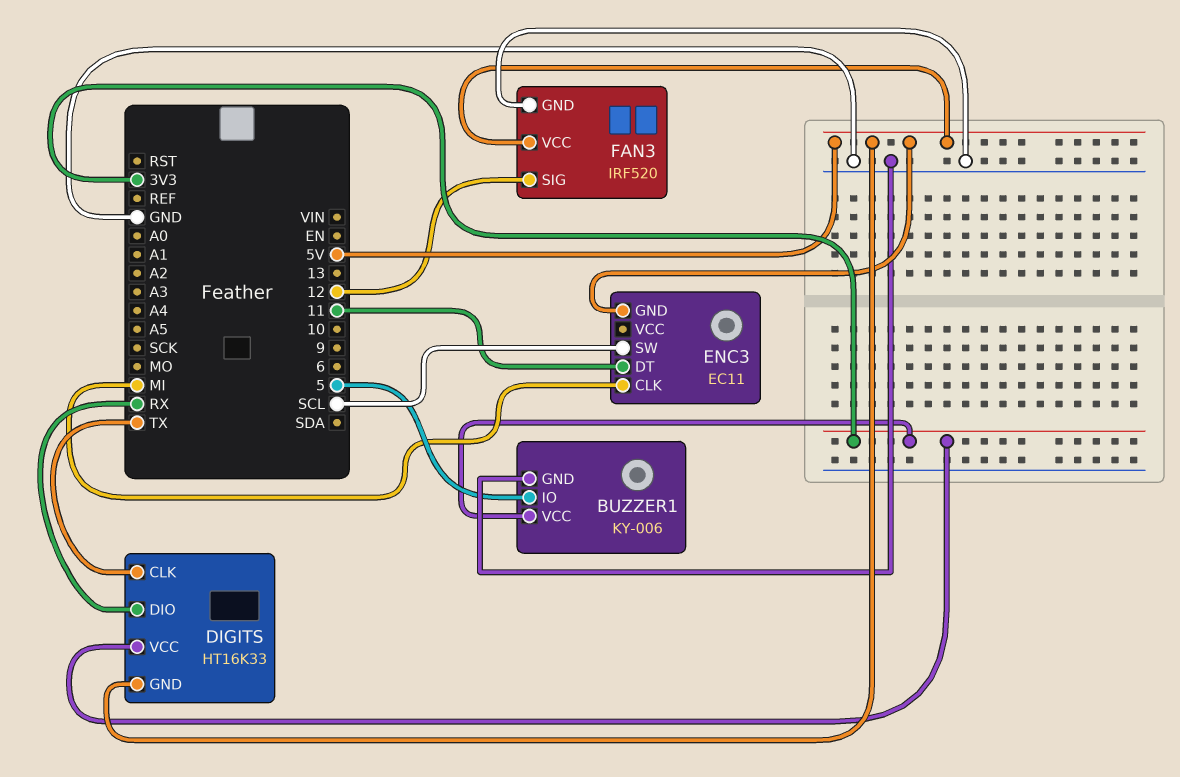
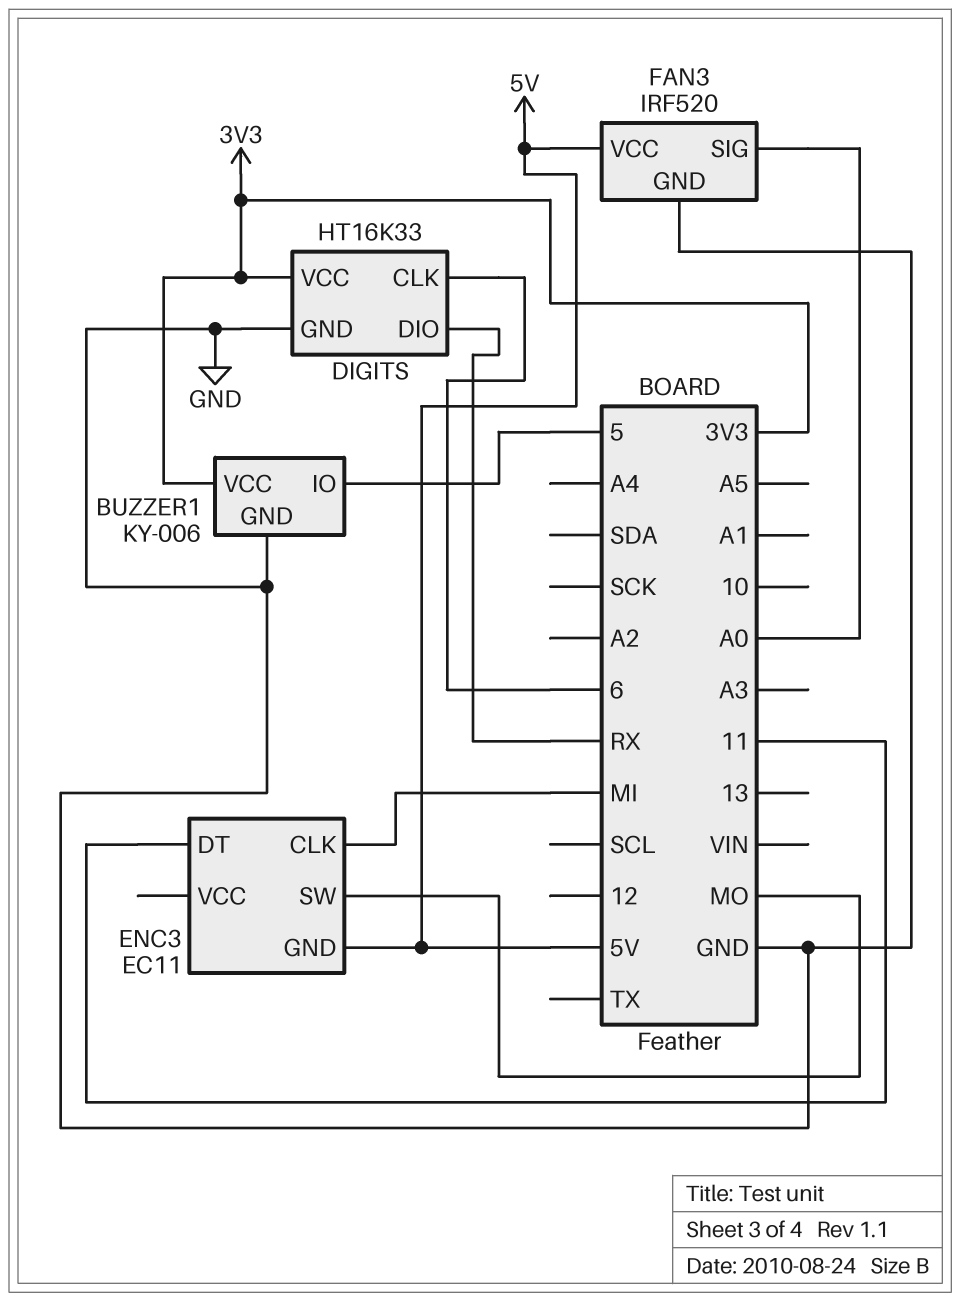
DIGITS pin CLK: TX -> 6
DIGITS pin GND: 5V -> GND
ENC3 pin SW: SCL -> MO
FAN3 pin SIG: 12 -> A0

